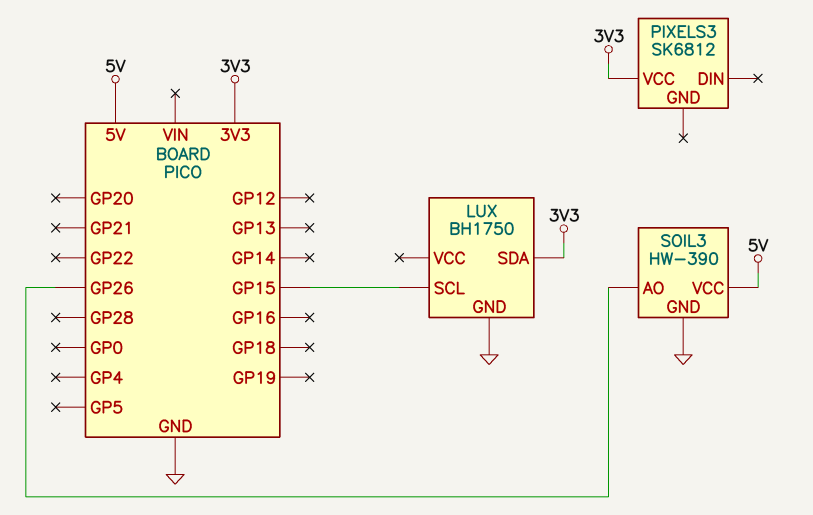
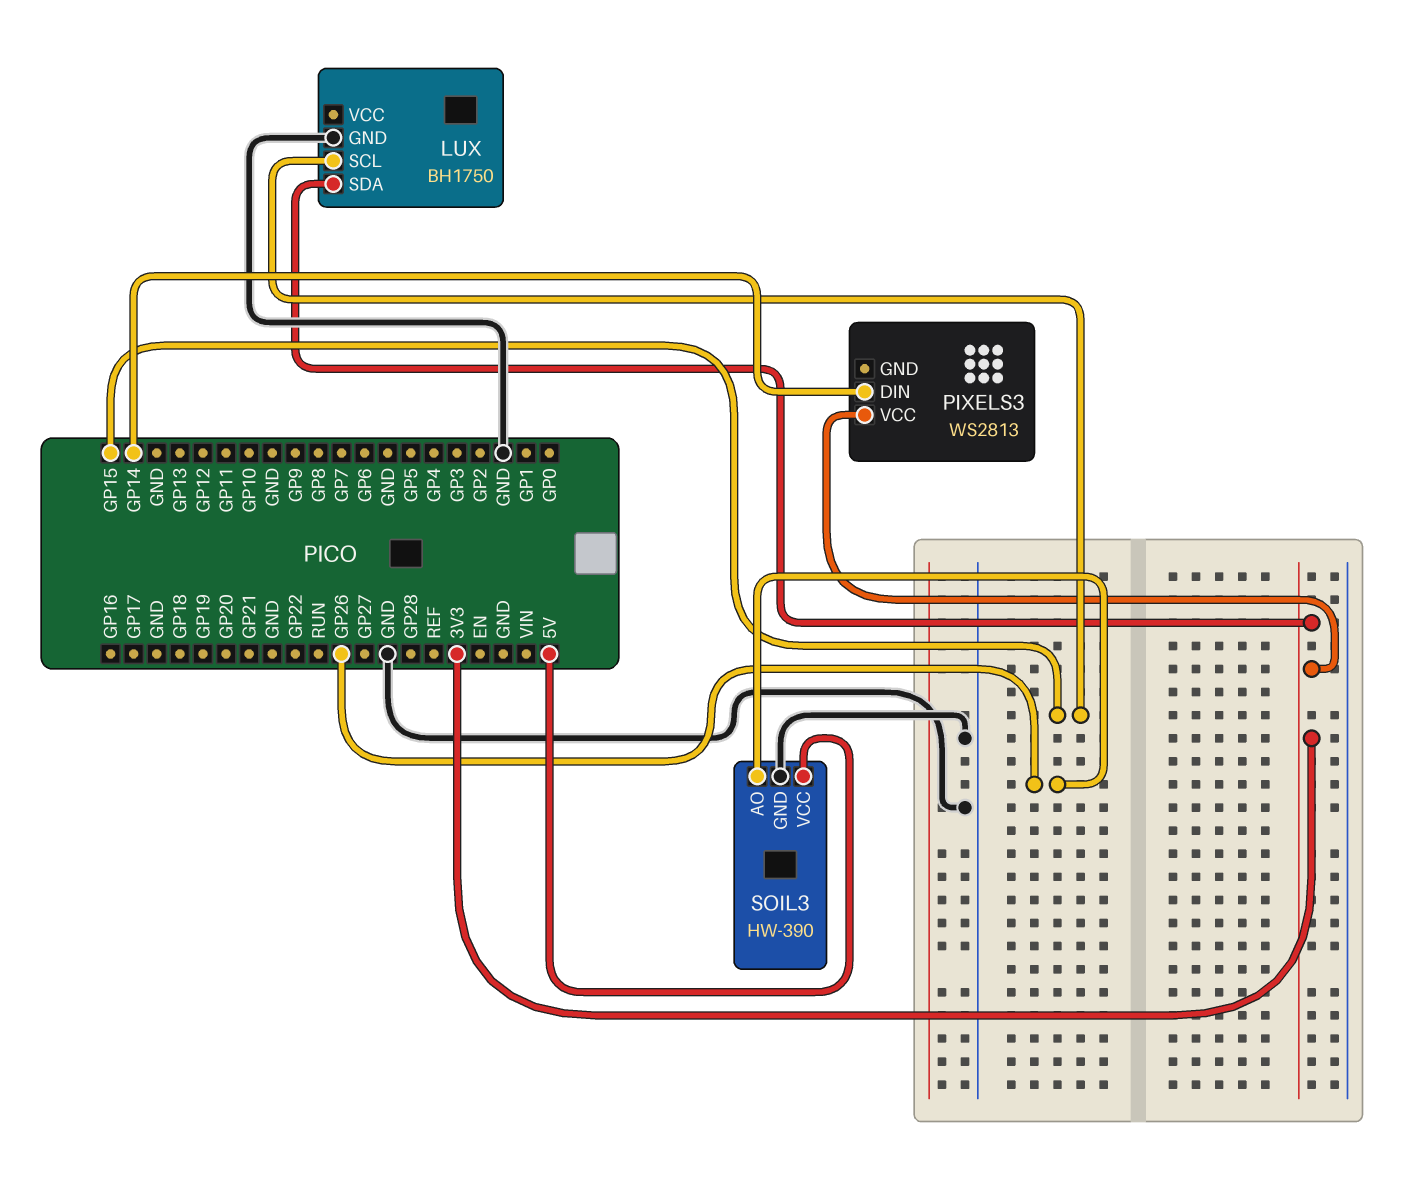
PIXELS3: SK6812 -> WS2813
PIXELS3 pin DIN: none -> GP14

